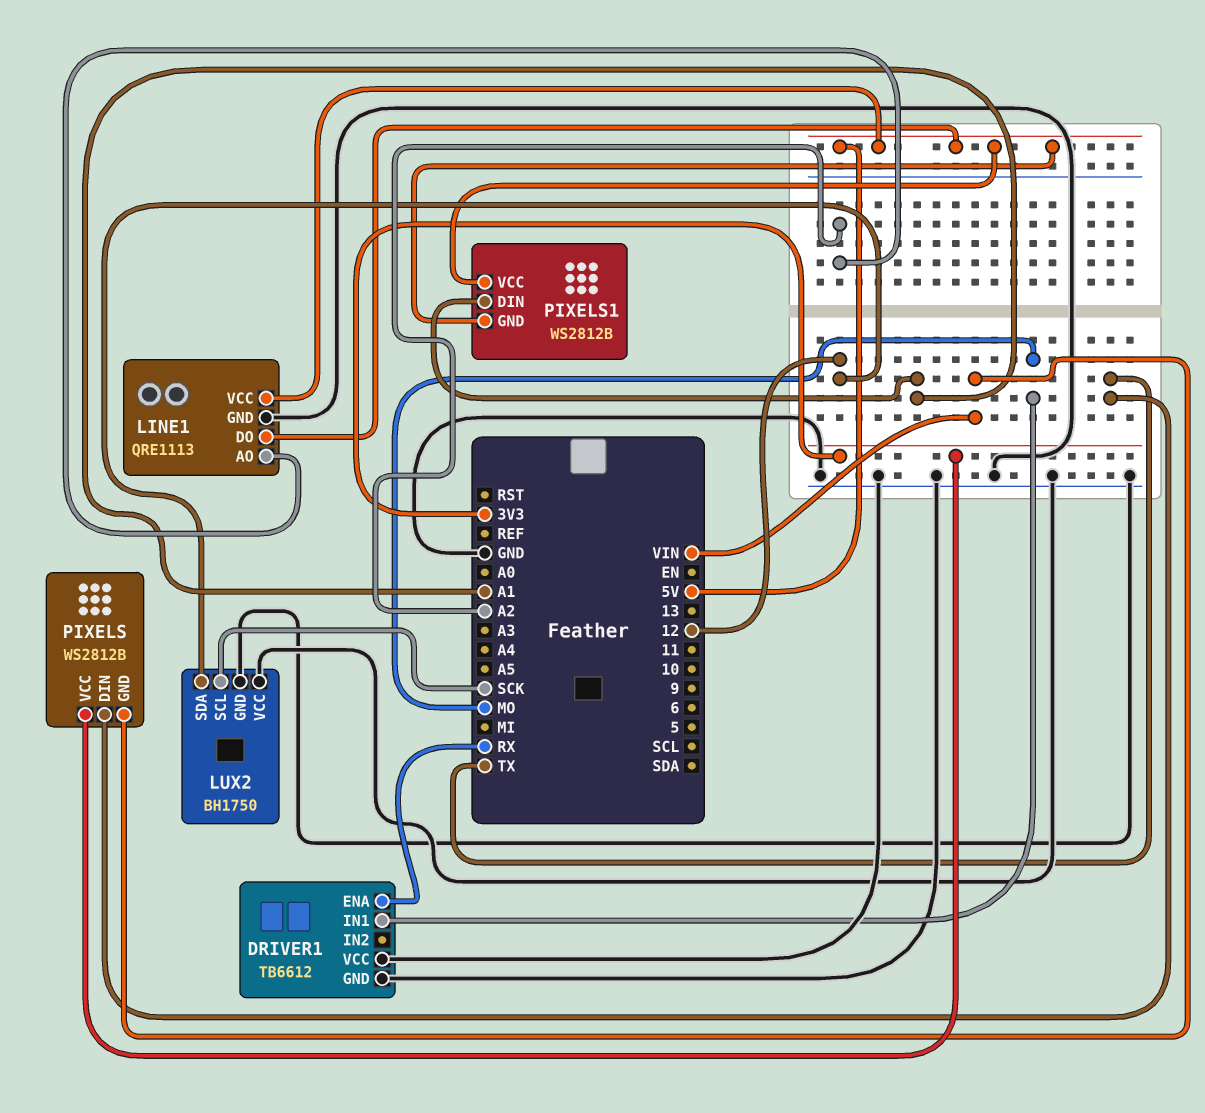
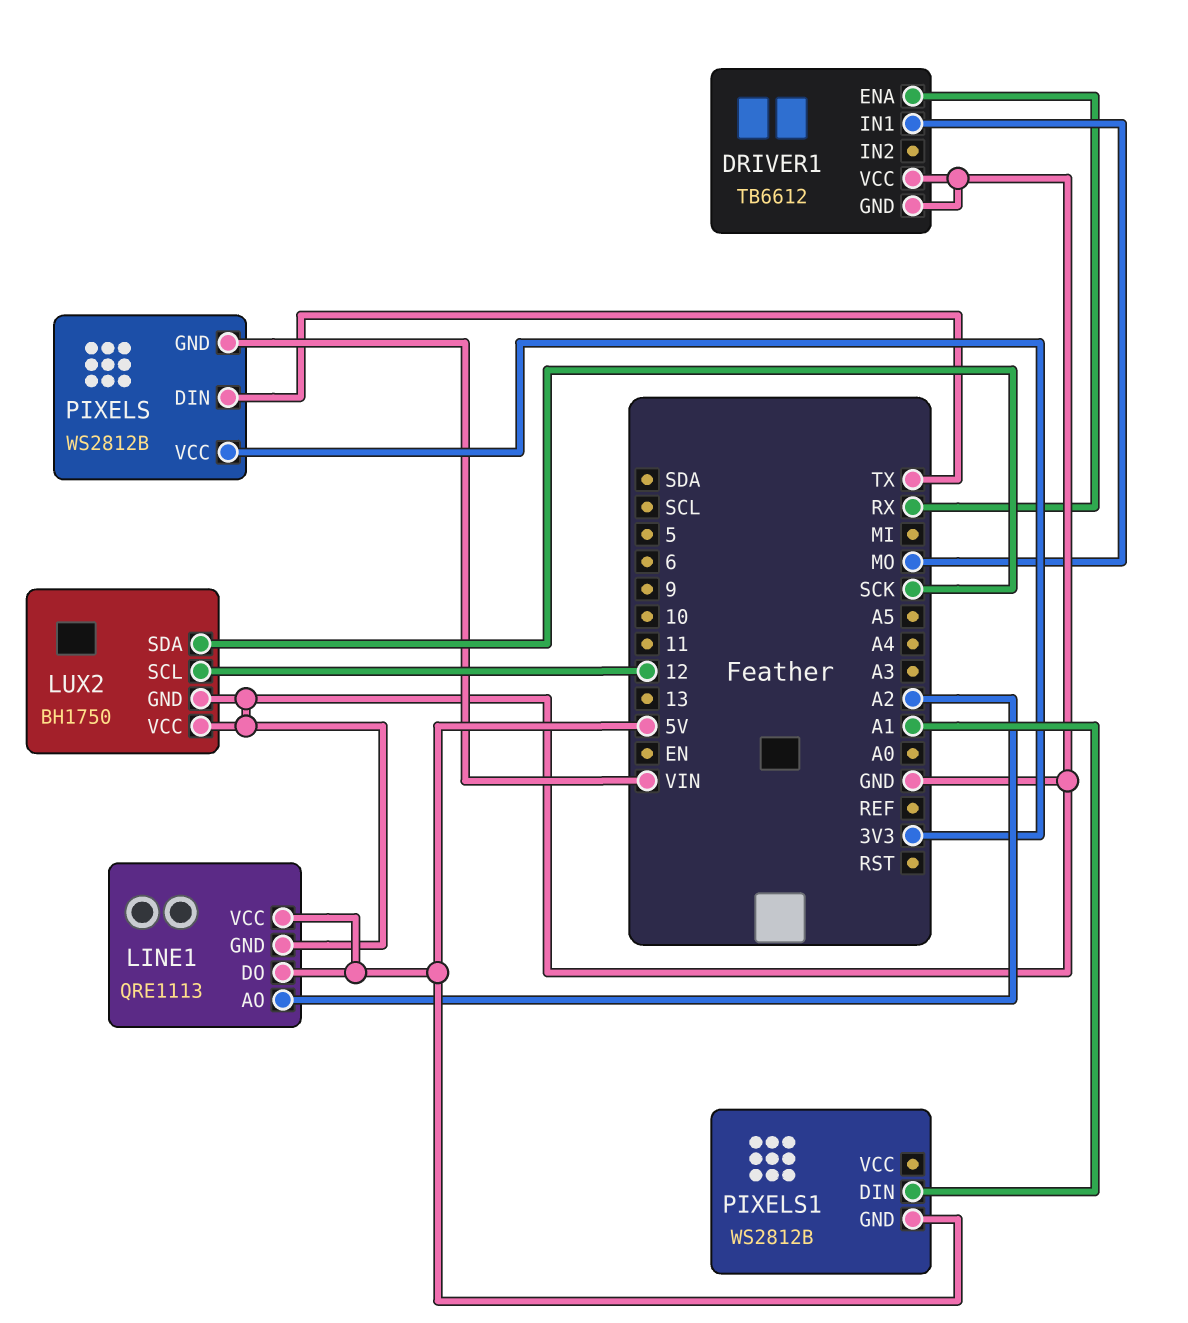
LUX2 pin SCL: SCK -> 12
LUX2 pin SDA: 12 -> SCK
PIXELS1 pin VCC: 5V -> none

